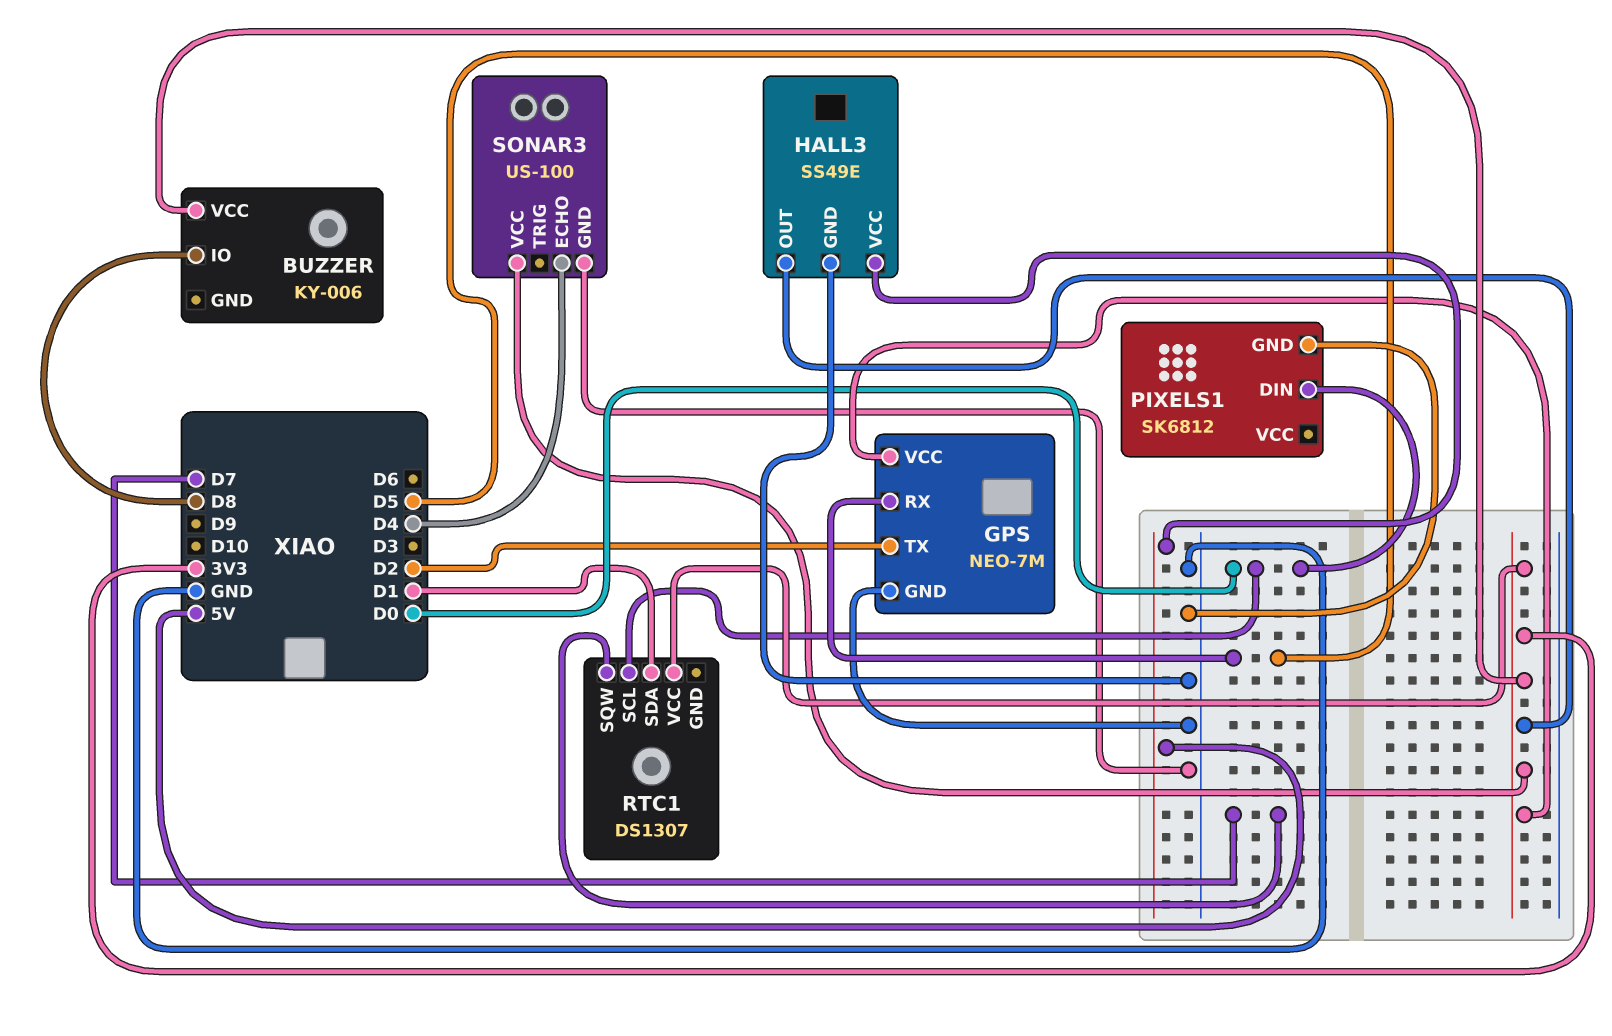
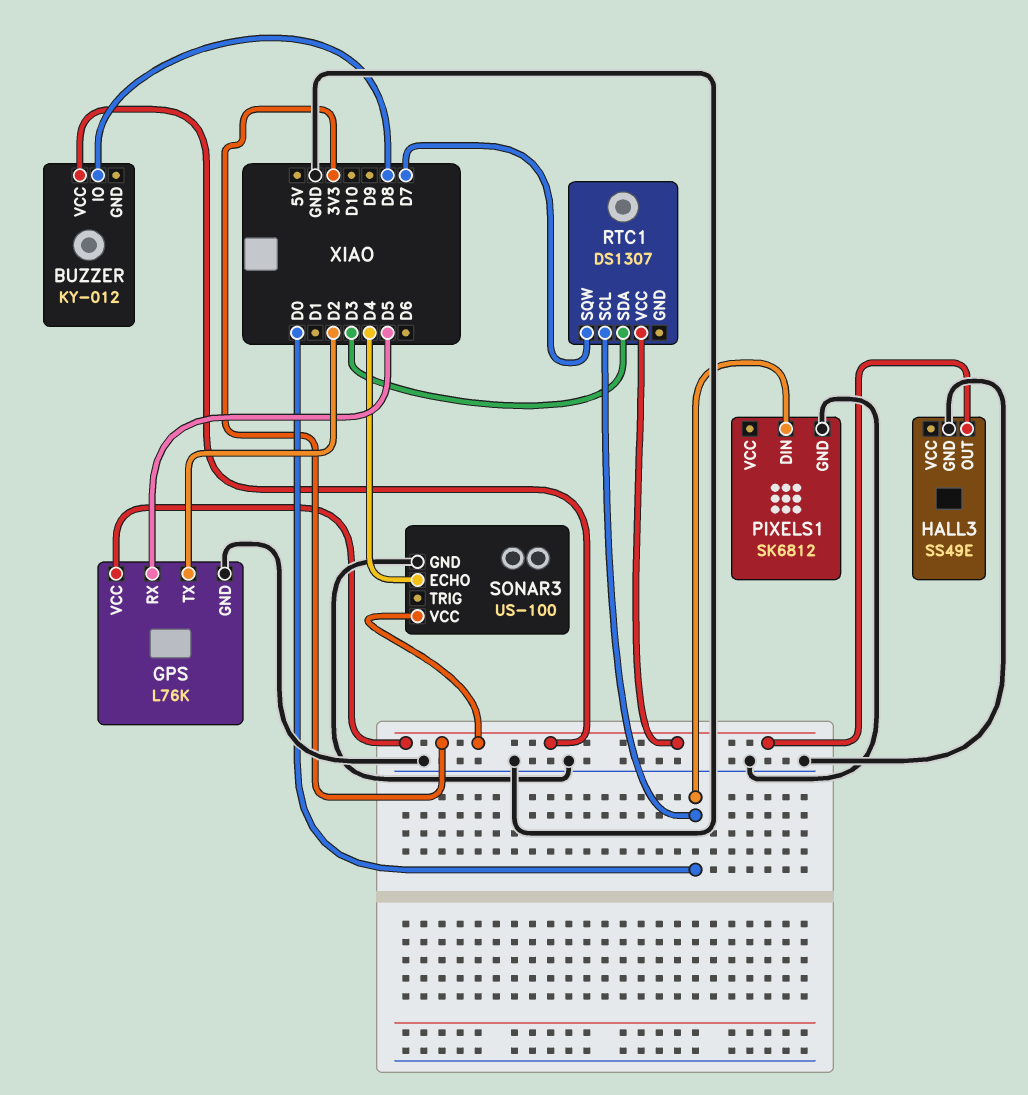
BUZZER: KY-006 -> KY-012
GPS: NEO-7M -> L76K
HALL3 pin VCC: 5V -> none
RTC1 pin SDA: D1 -> D3

